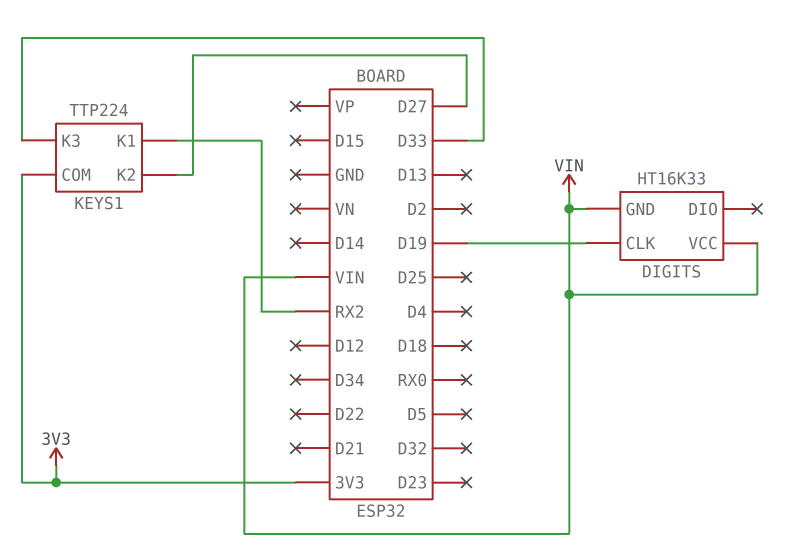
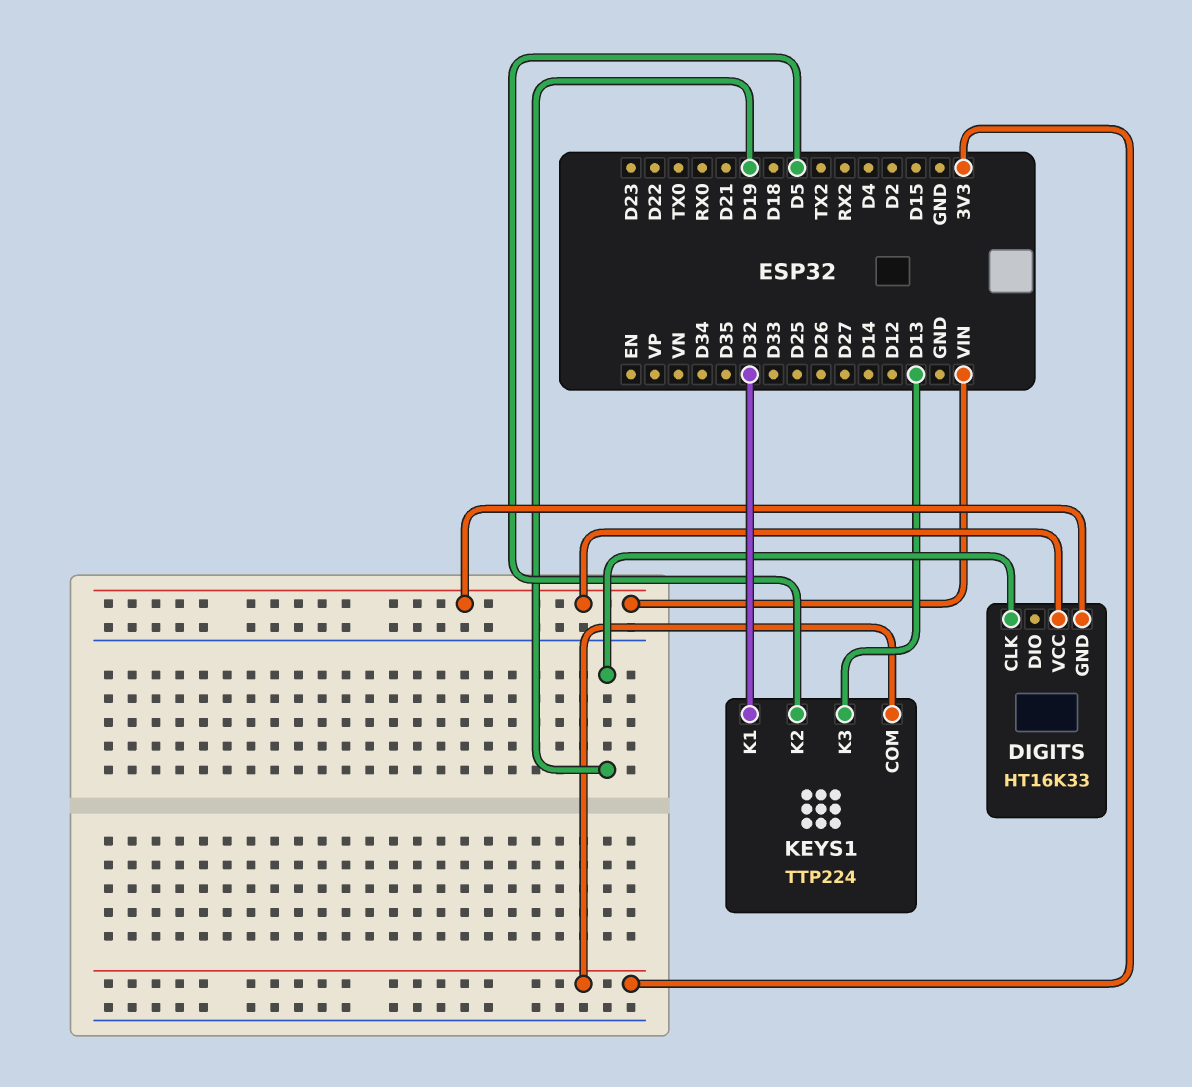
KEYS1 pin K1: RX2 -> D32
KEYS1 pin K2: D27 -> D5
KEYS1 pin K3: D33 -> D13

